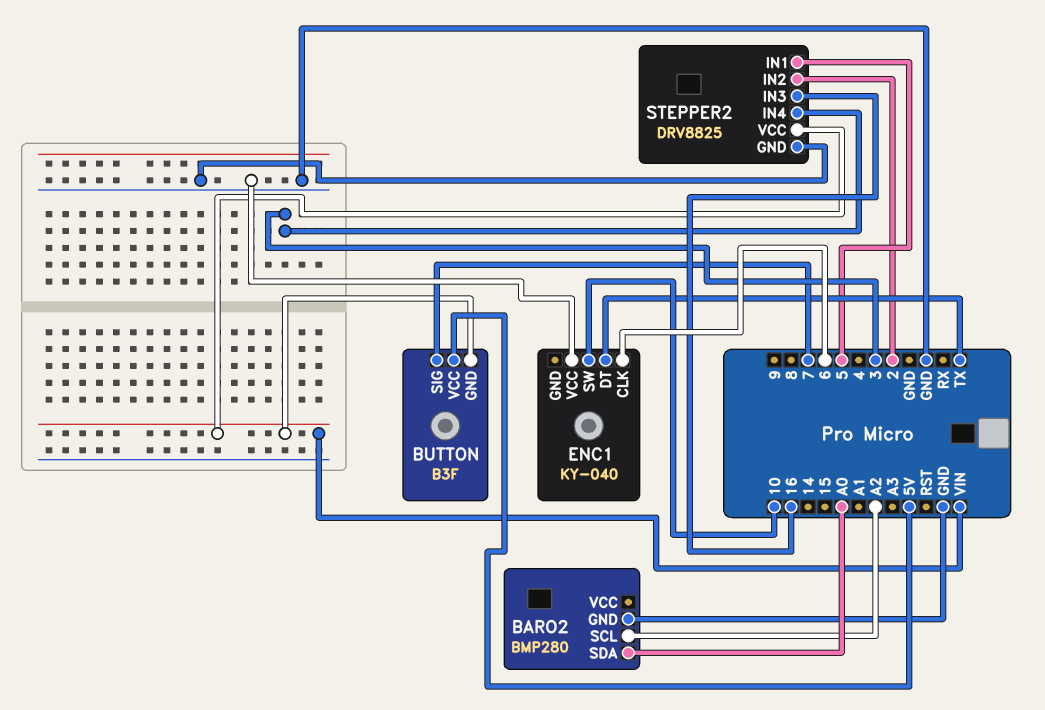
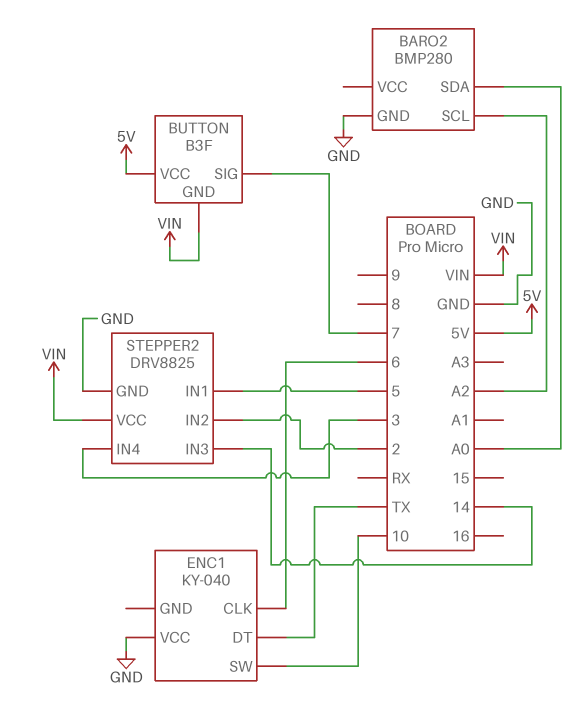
STEPPER2 pin IN3: 16 -> 14

